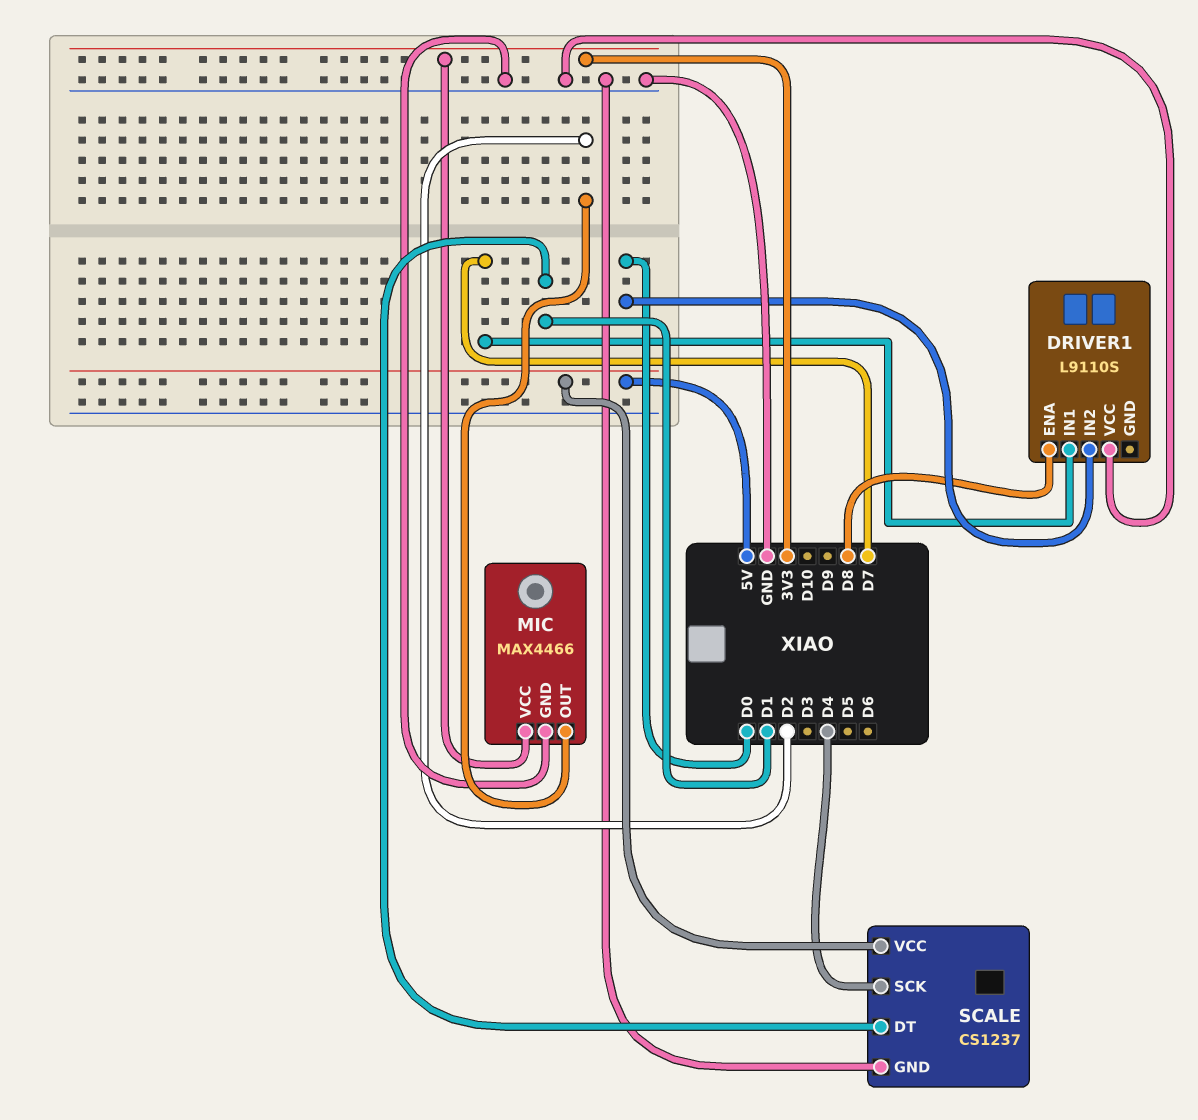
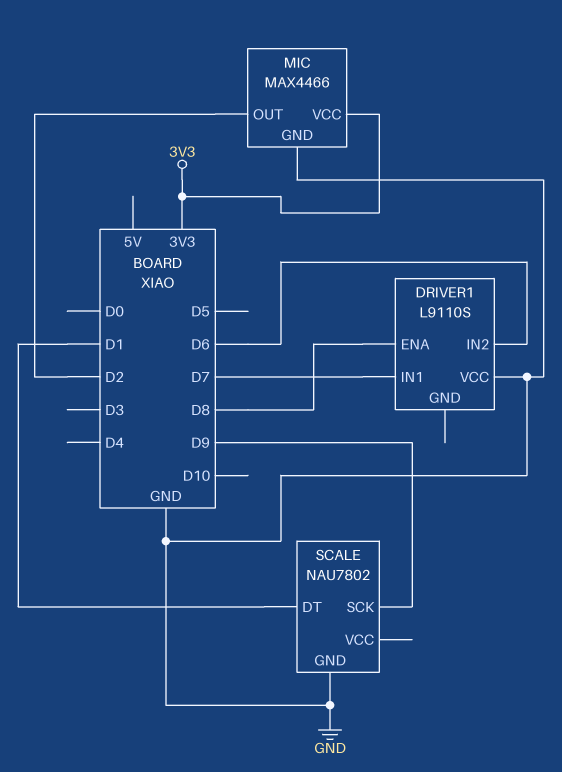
DRIVER1 pin IN2: D0 -> D6
SCALE: CS1237 -> NAU7802
SCALE pin SCK: D4 -> D9
SCALE pin VCC: 5V -> none

